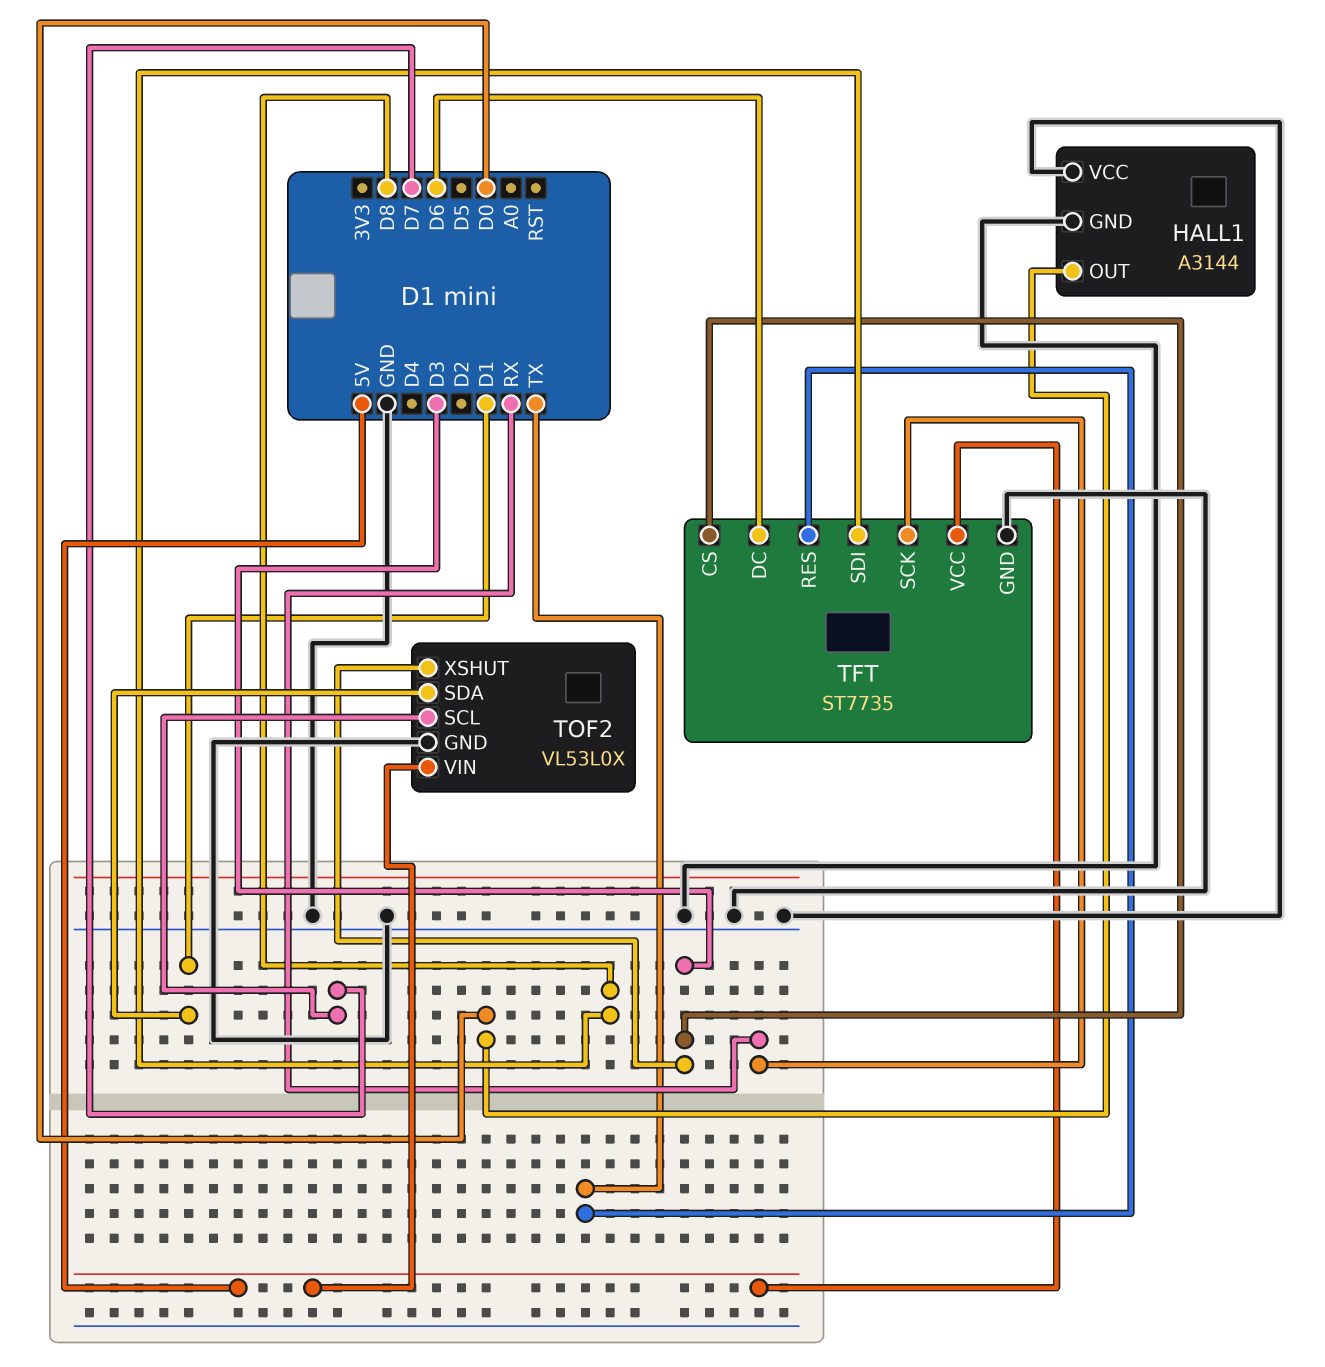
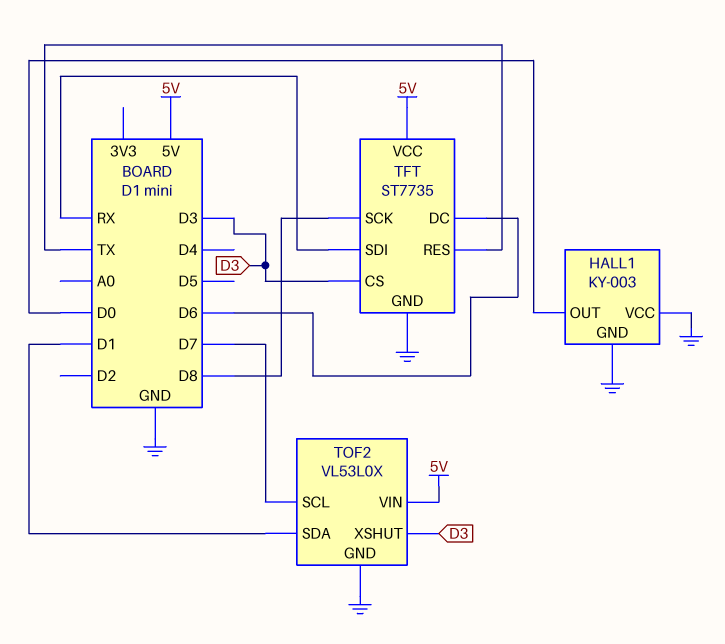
HALL1: A3144 -> KY-003
TFT pin SCK: RX -> D8
TFT pin SDI: D8 -> RX

